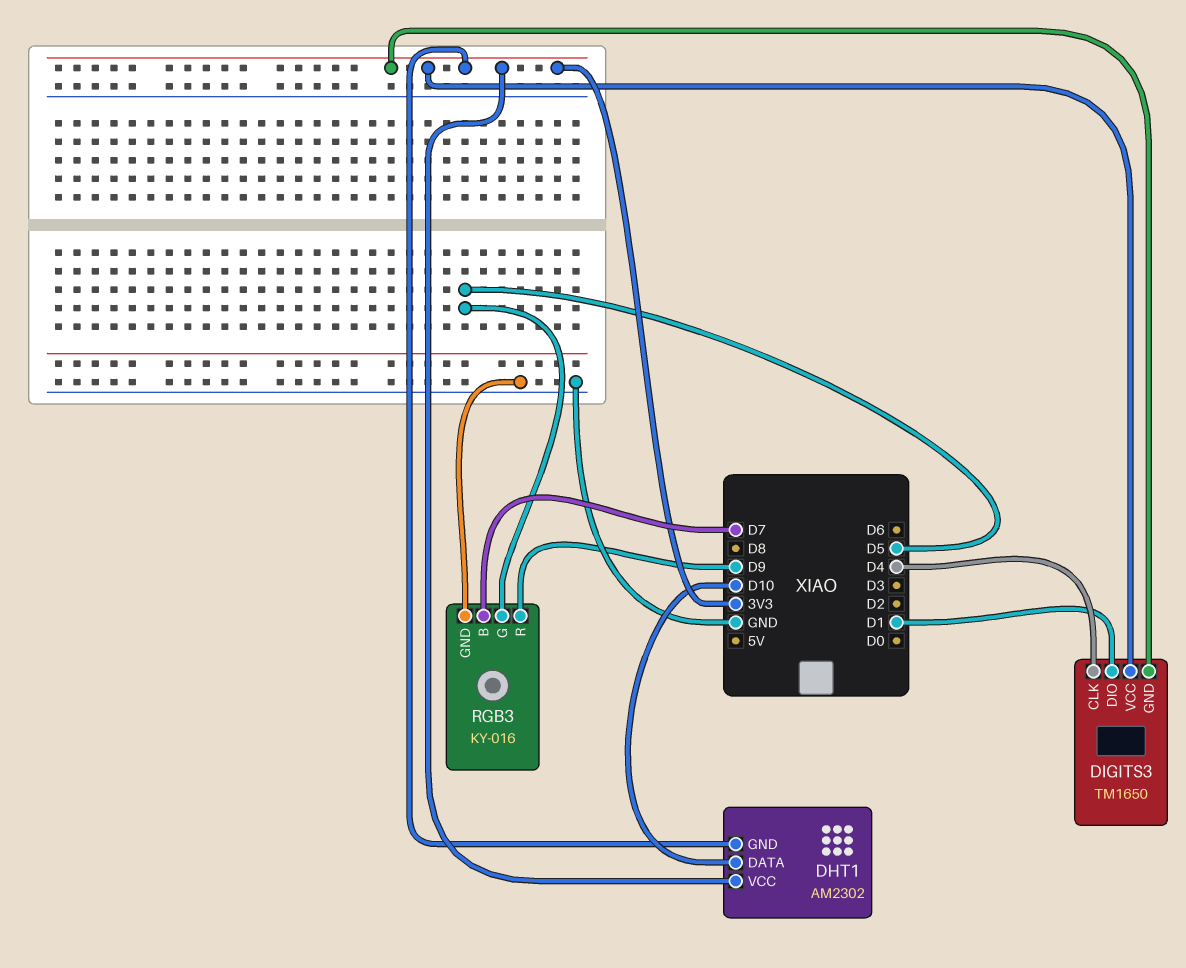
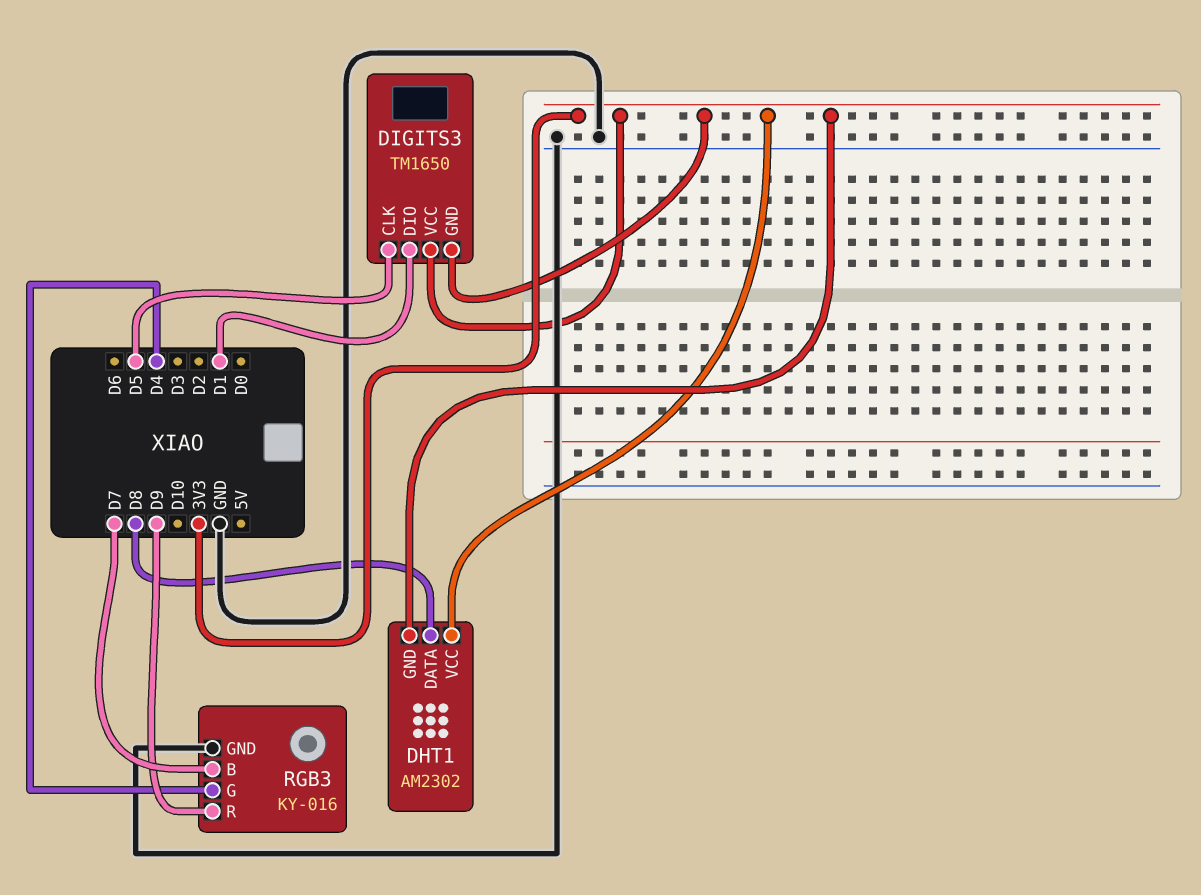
DHT1 pin DATA: D10 -> D8
DIGITS3 pin CLK: D4 -> D5
RGB3 pin G: D5 -> D4

